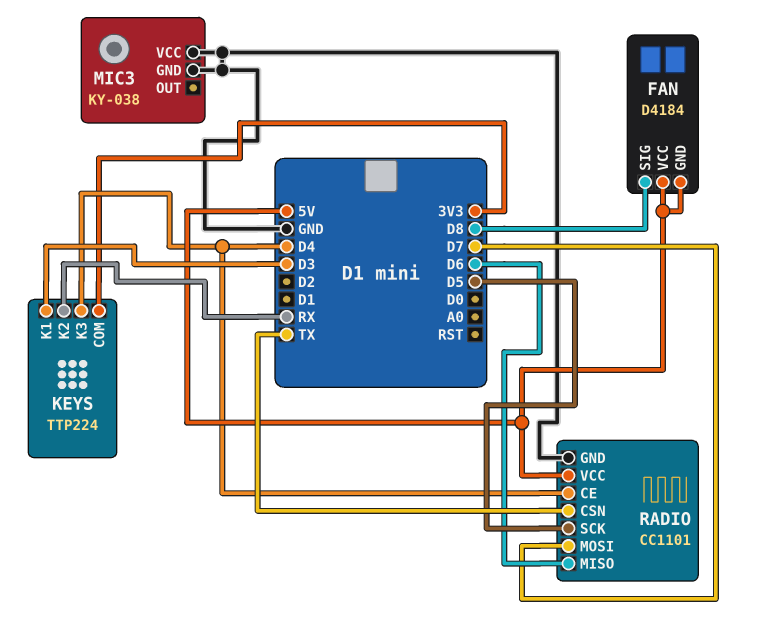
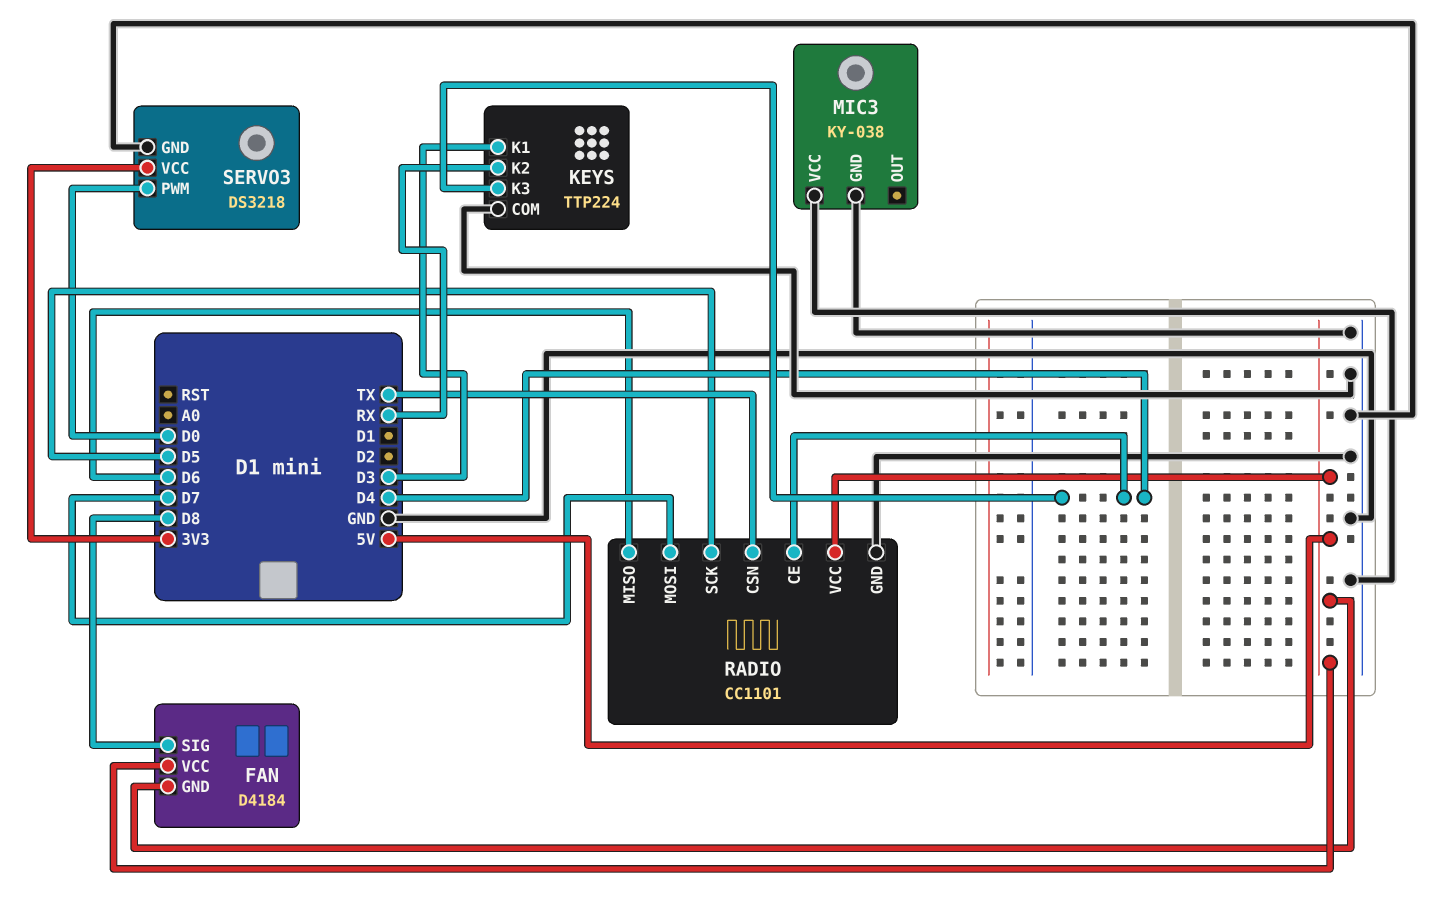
KEYS pin COM: 3V3 -> GND
SERVO3: none -> DS3218
SERVO3 pin GND: none -> GND
SERVO3 pin PWM: none -> D0
SERVO3 pin VCC: none -> 3V3

